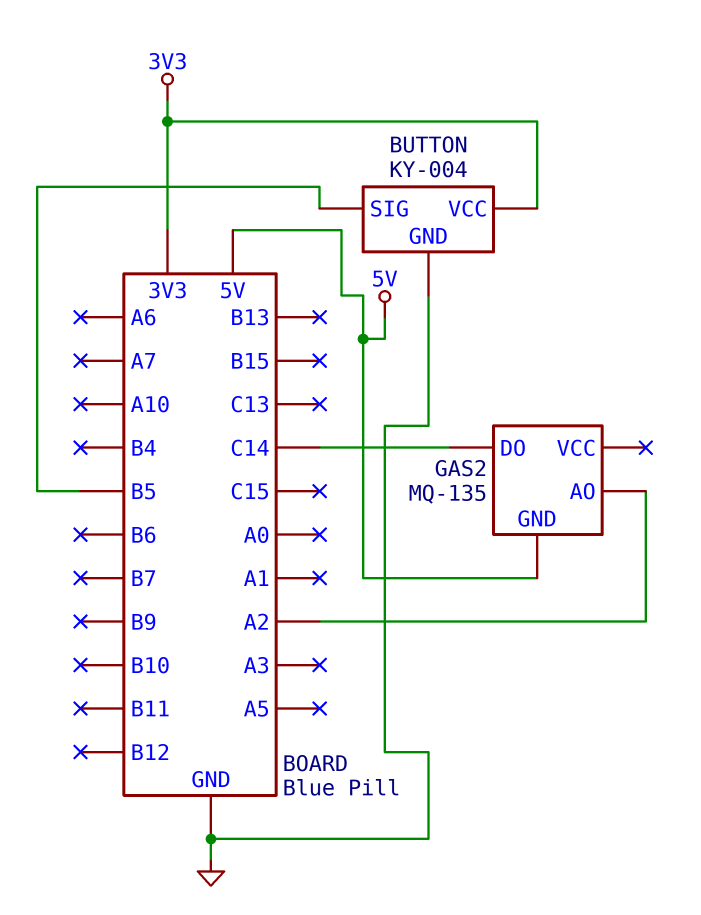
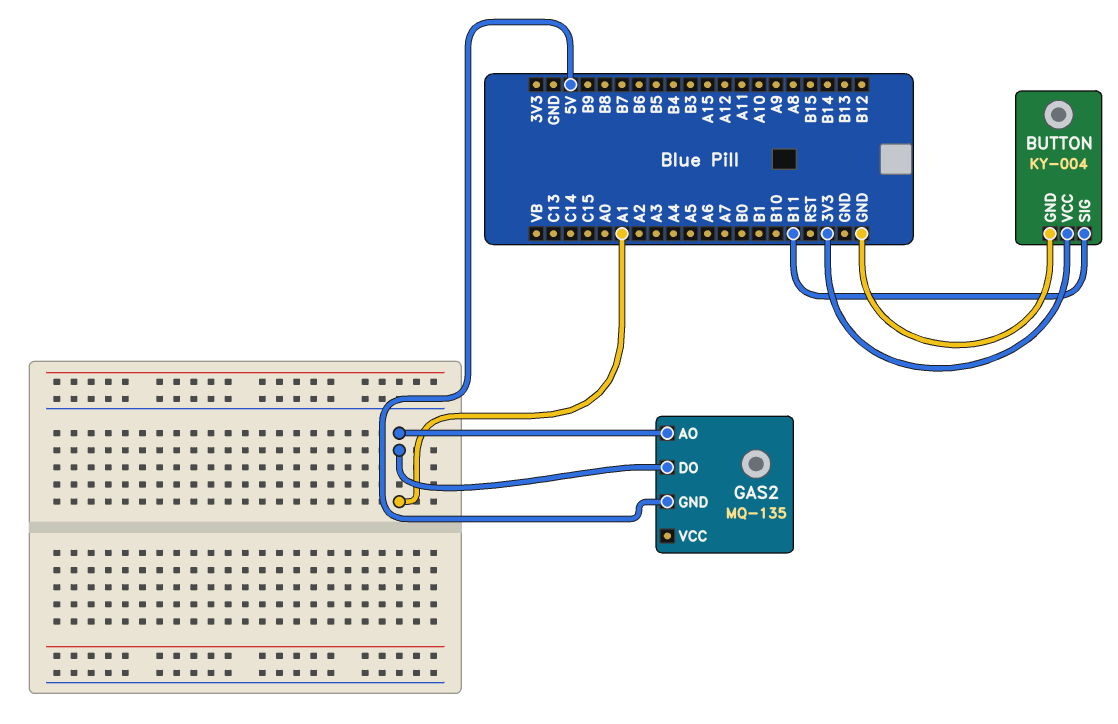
BUTTON pin SIG: B5 -> B11
GAS2 pin AO: A2 -> A1
GAS2 pin DO: C14 -> A1

